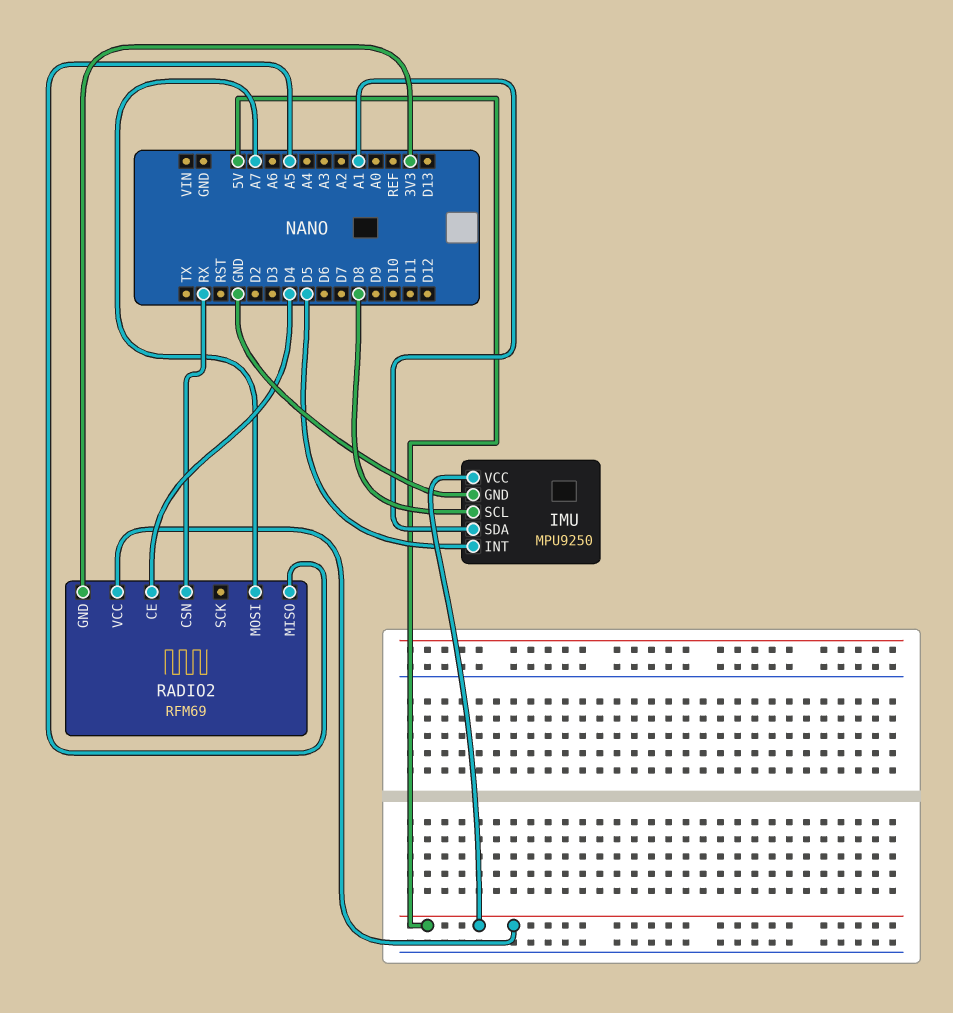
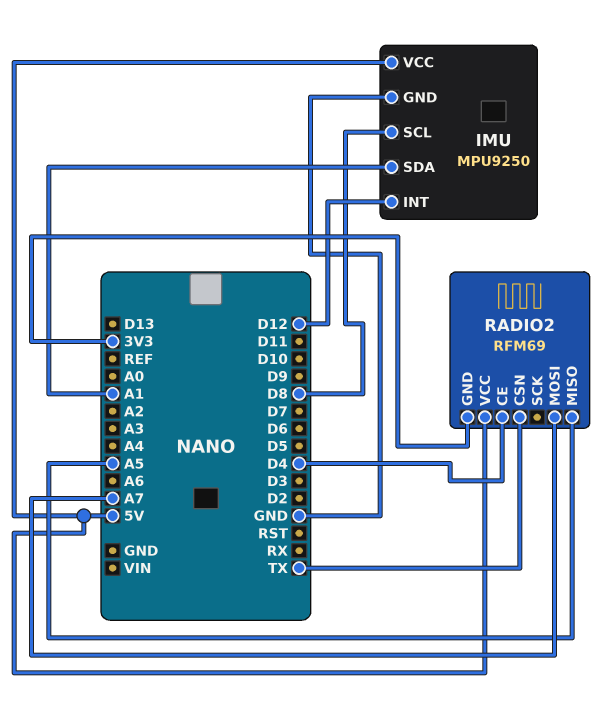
IMU pin INT: D5 -> D12
RADIO2 pin CSN: RX -> TX

